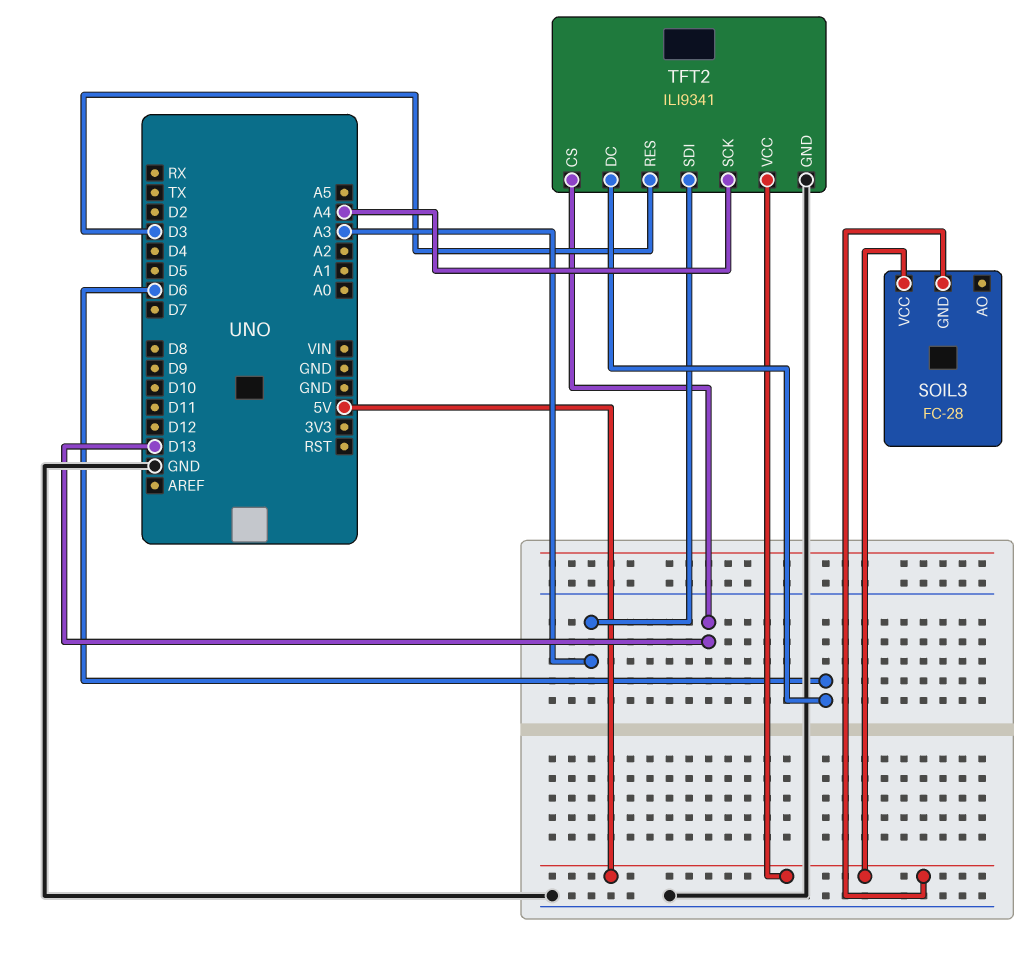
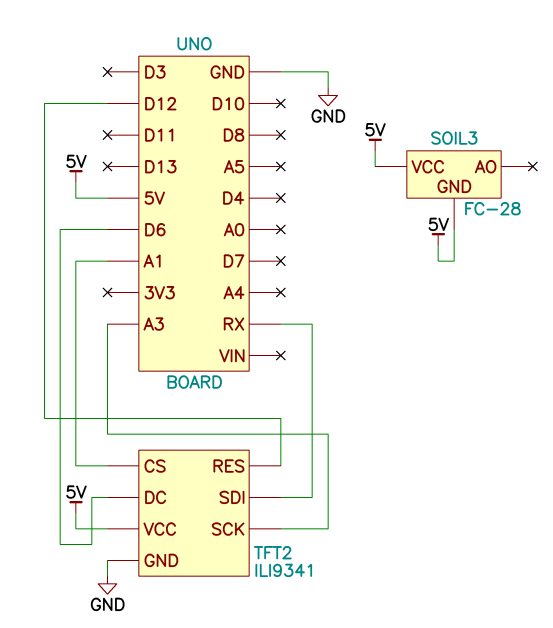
TFT2 pin CS: D13 -> A1
TFT2 pin RES: D3 -> D12
TFT2 pin SCK: A4 -> A3
TFT2 pin SDI: A3 -> RX

